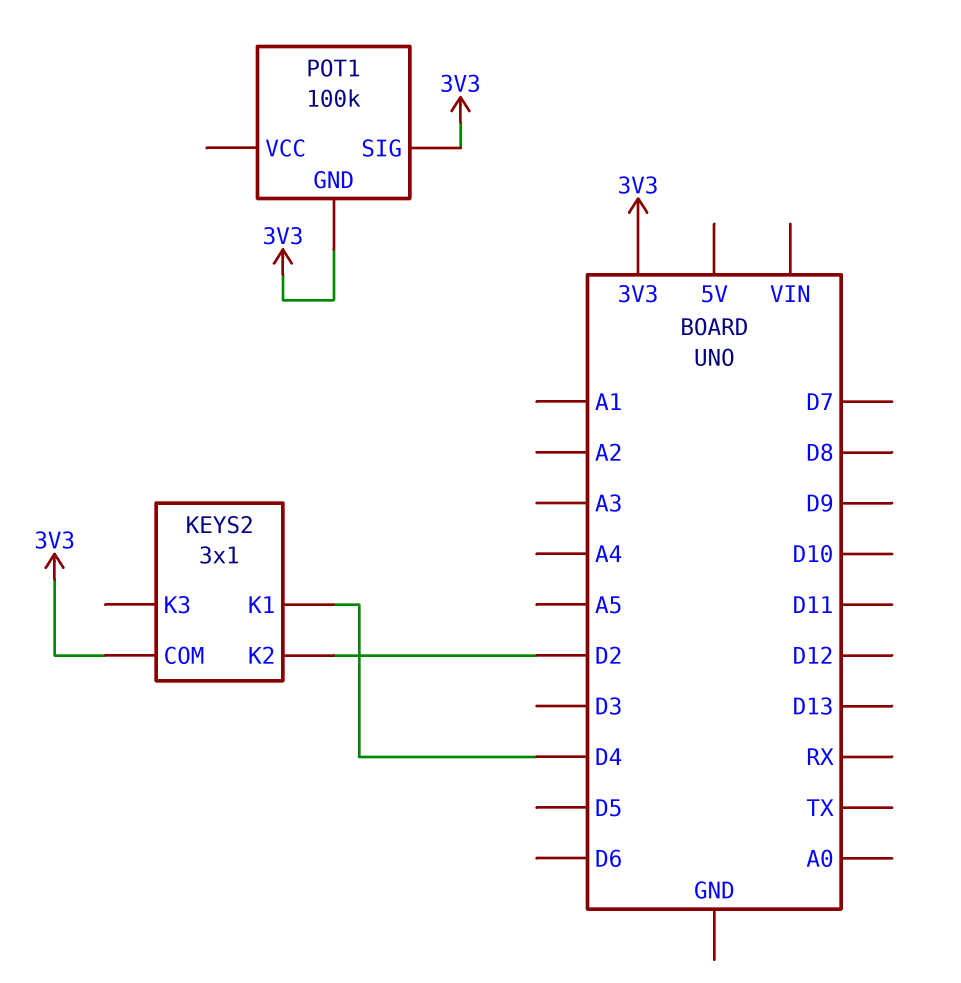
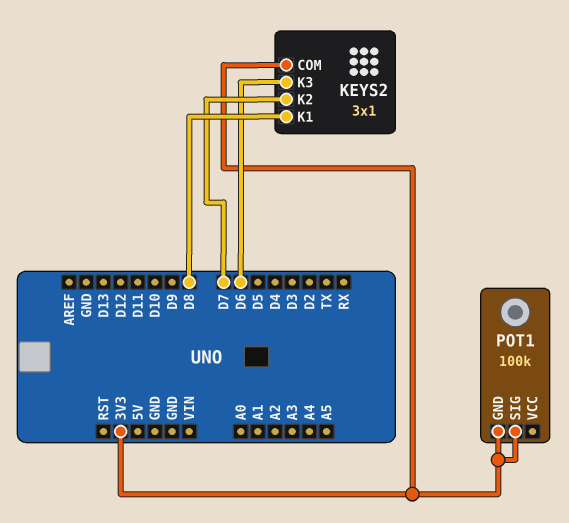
KEYS2 pin K1: D4 -> D8
KEYS2 pin K2: D2 -> D7
KEYS2 pin K3: none -> D6

